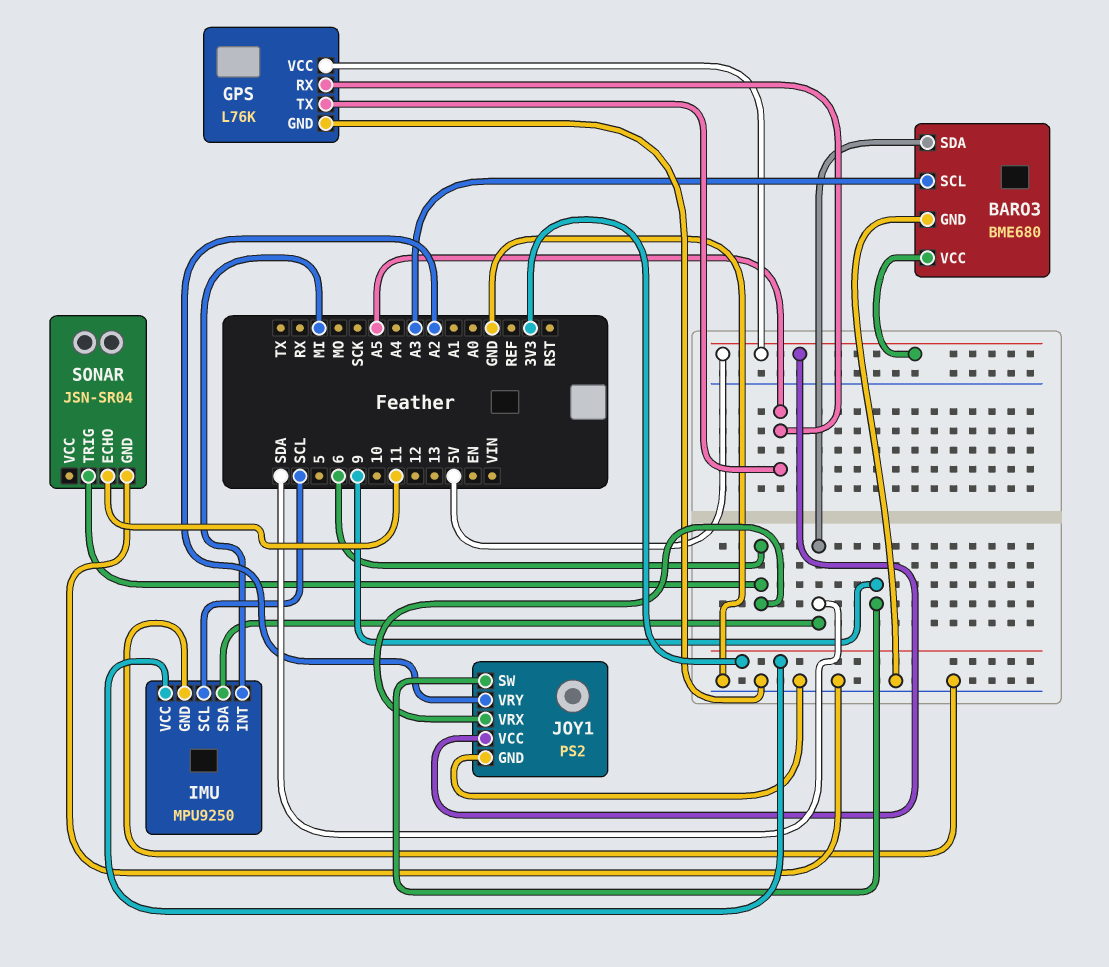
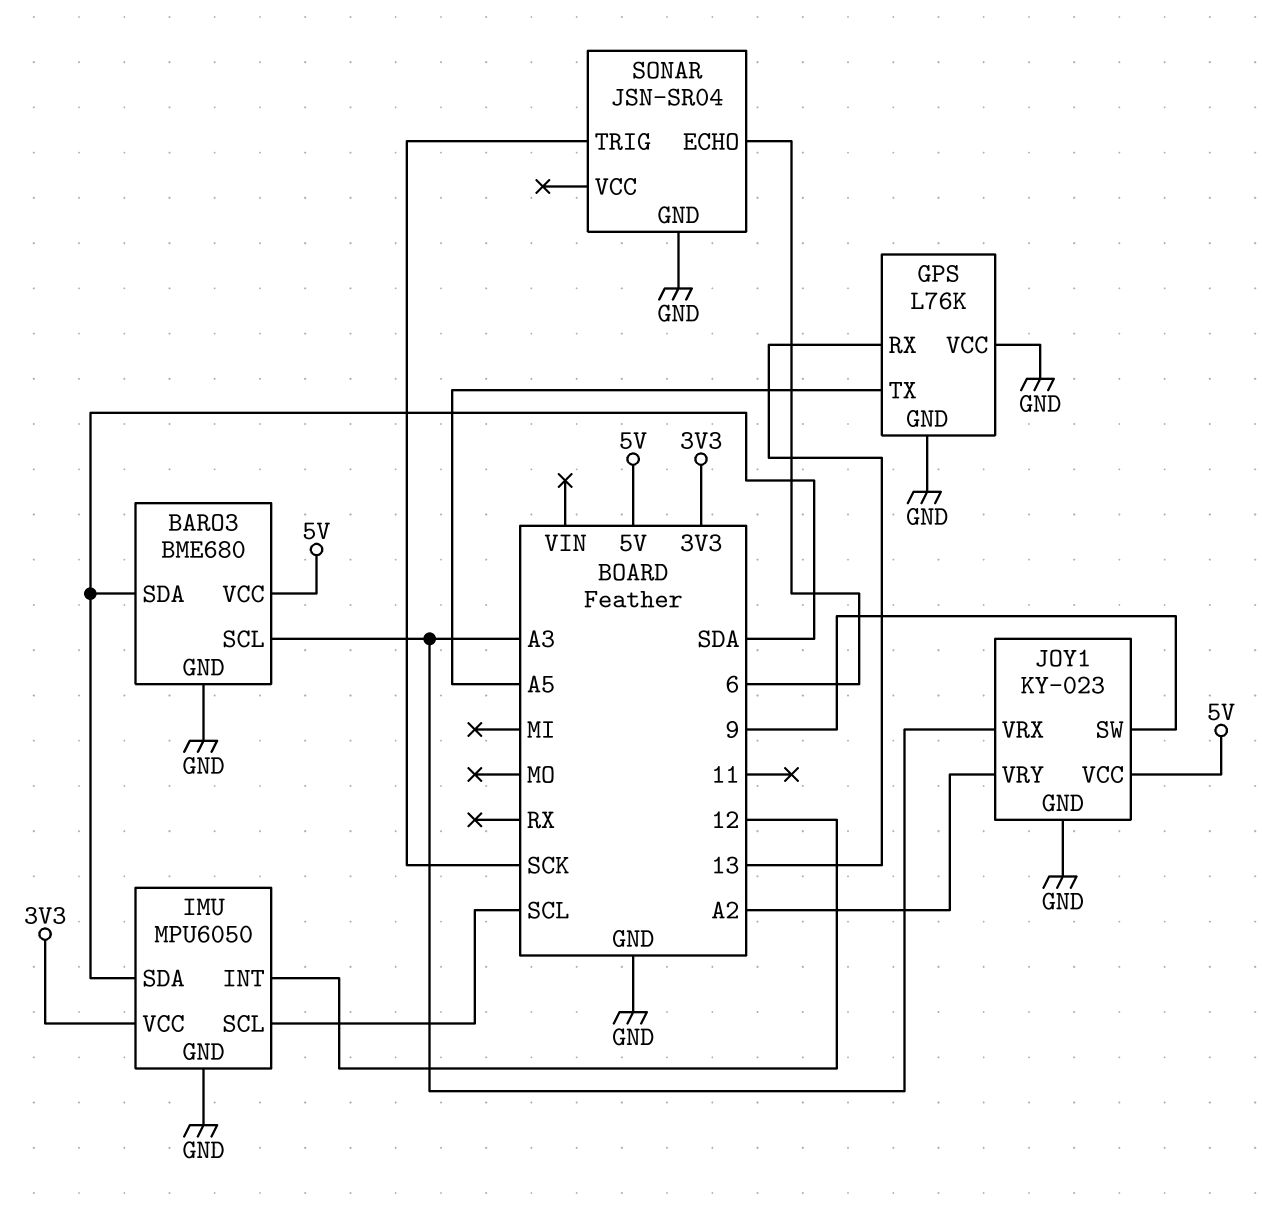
GPS pin RX: A5 -> 13
GPS pin VCC: 5V -> GND
IMU: MPU9250 -> MPU6050
IMU pin INT: MI -> 12
JOY1: PS2 -> KY-023
JOY1 pin VRX: 6 -> A3
SONAR pin ECHO: 11 -> 6
SONAR pin TRIG: 6 -> SCK

